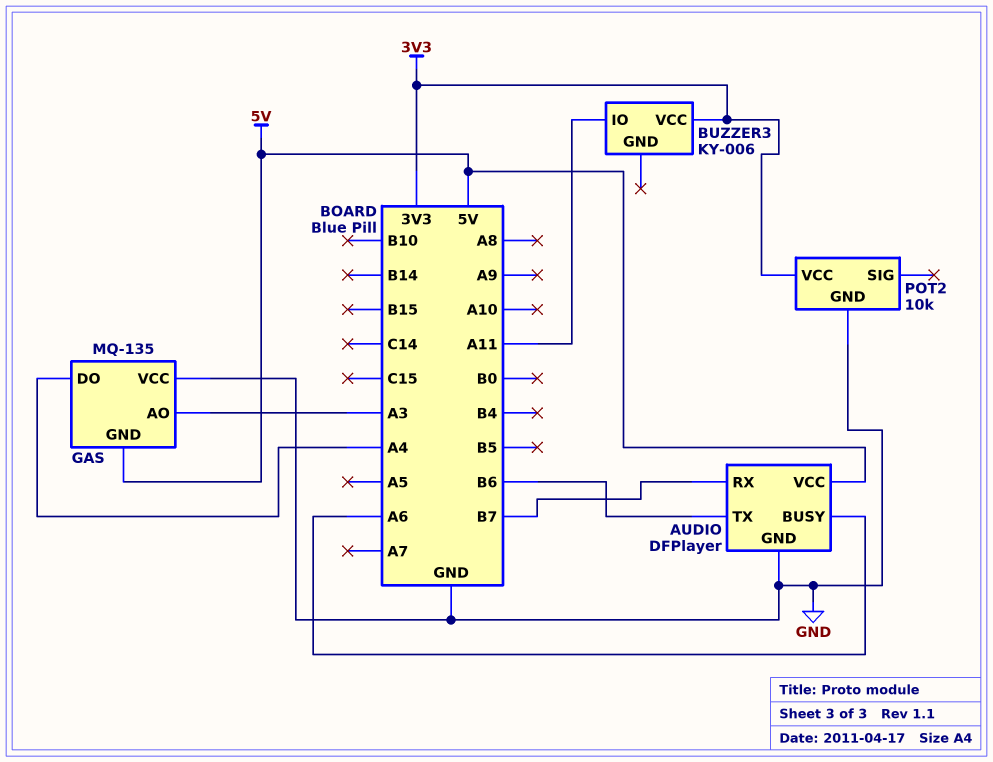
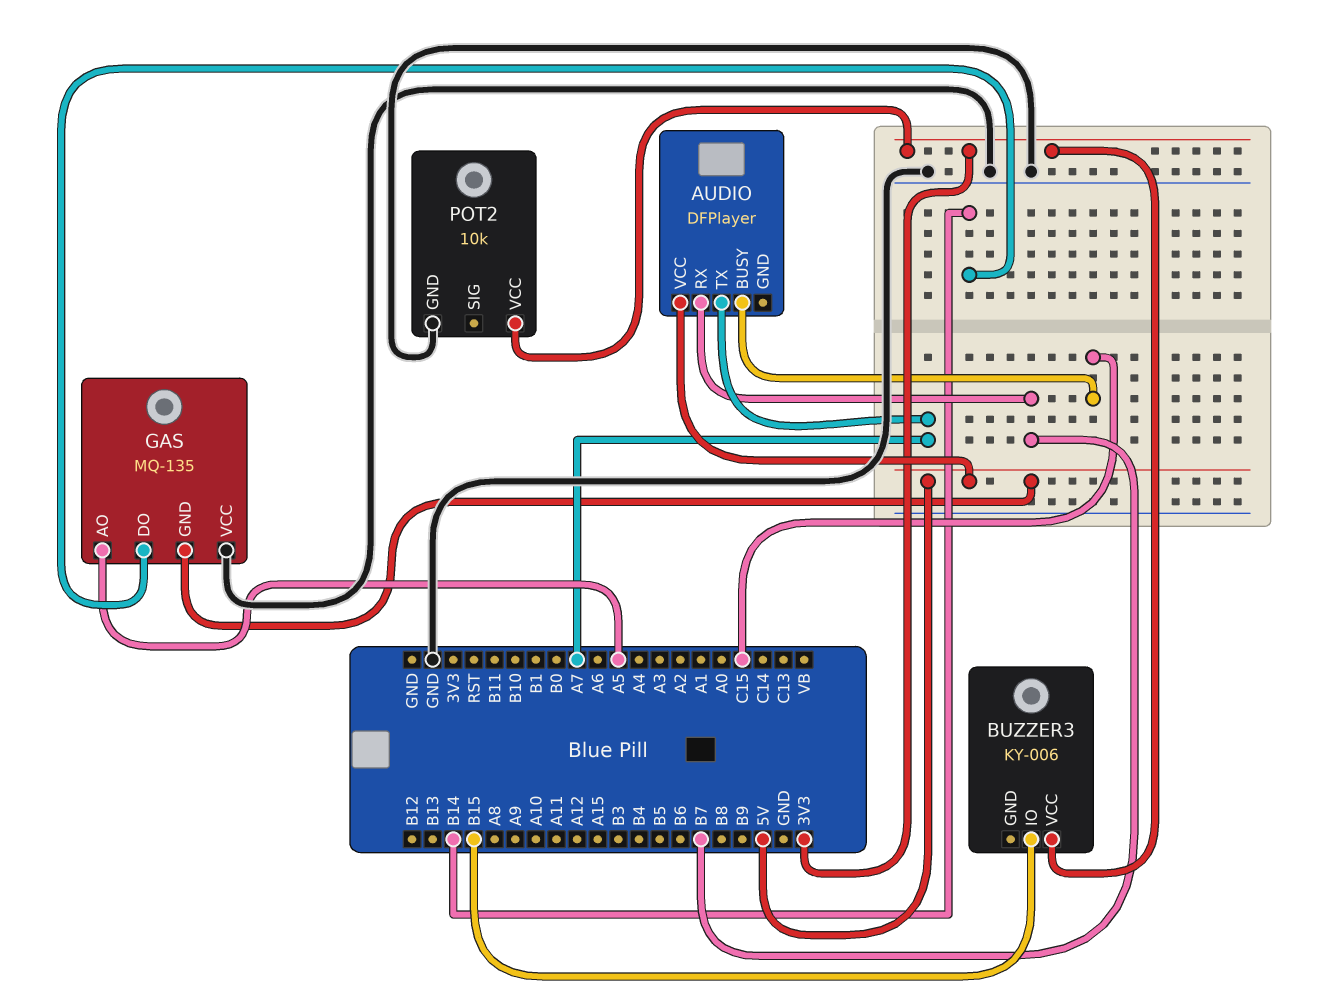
AUDIO pin BUSY: A6 -> C15
AUDIO pin GND: GND -> none
AUDIO pin TX: B6 -> A7
BUZZER3 pin IO: A11 -> B15
GAS pin AO: A3 -> A5
GAS pin DO: A4 -> B14

